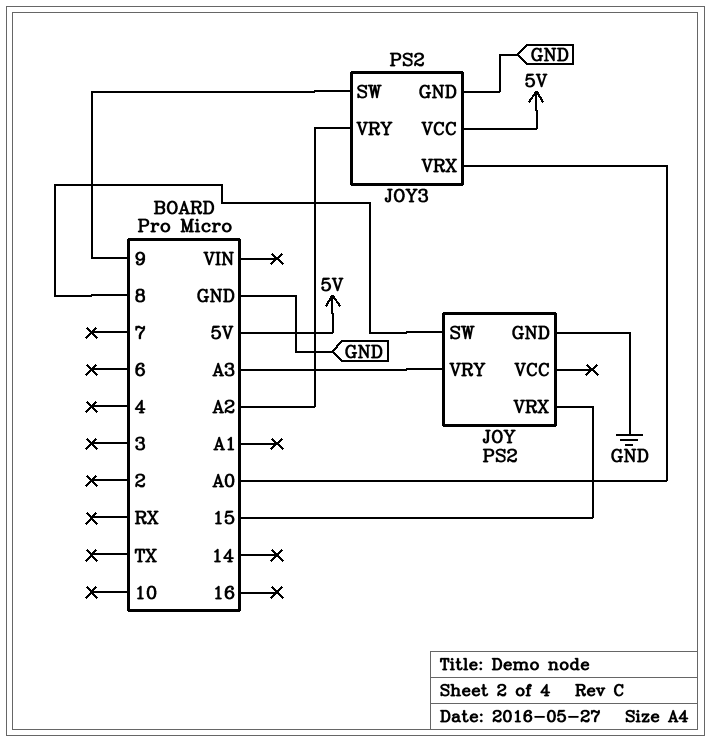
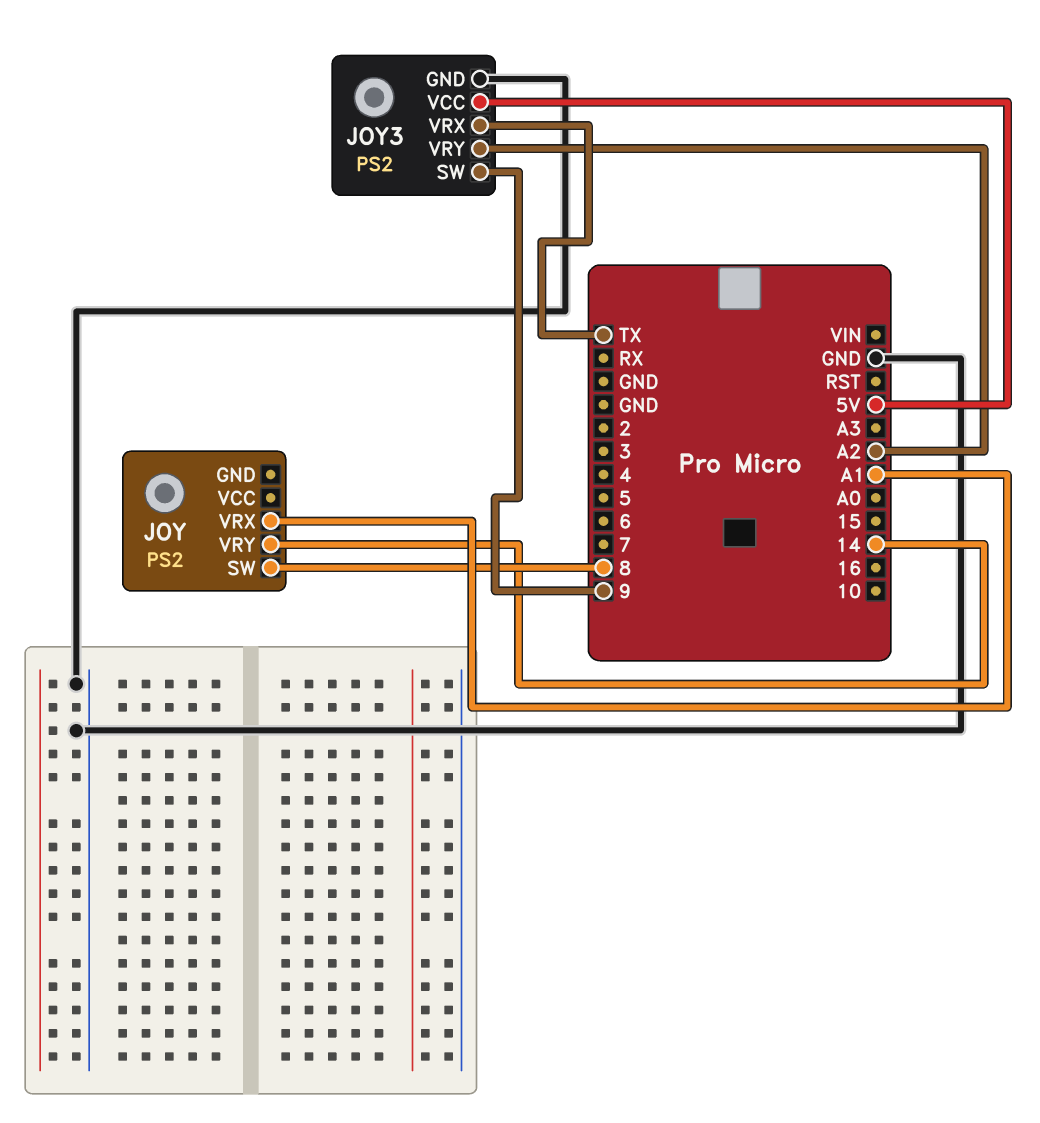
JOY pin GND: GND -> none
JOY pin VRX: 15 -> A1
JOY pin VRY: A3 -> 14
JOY3 pin VRX: A0 -> TX

